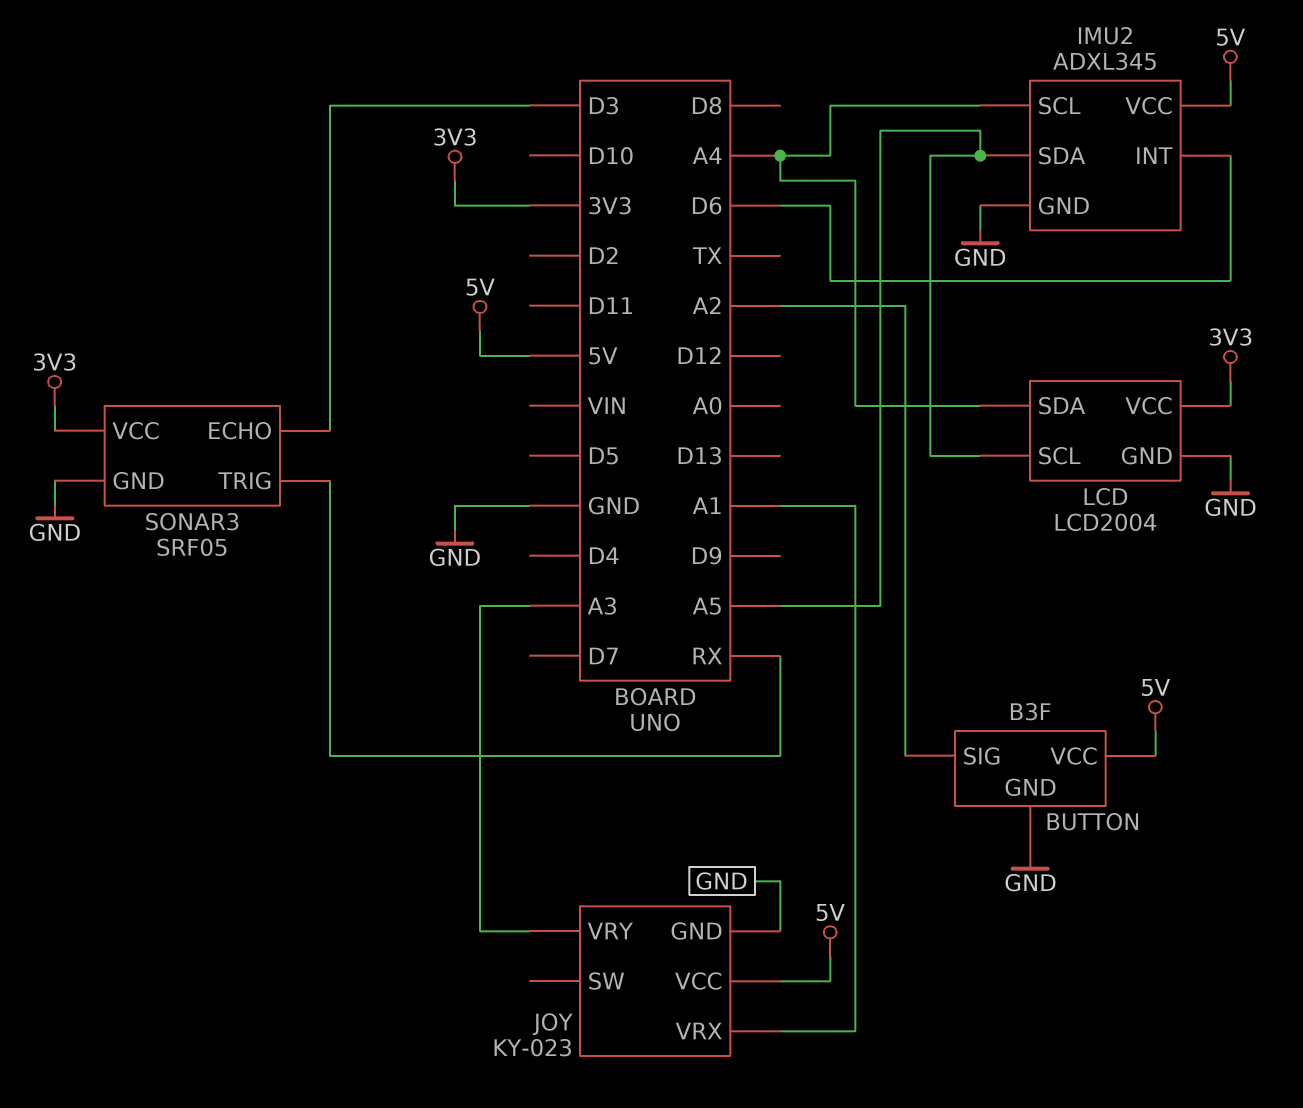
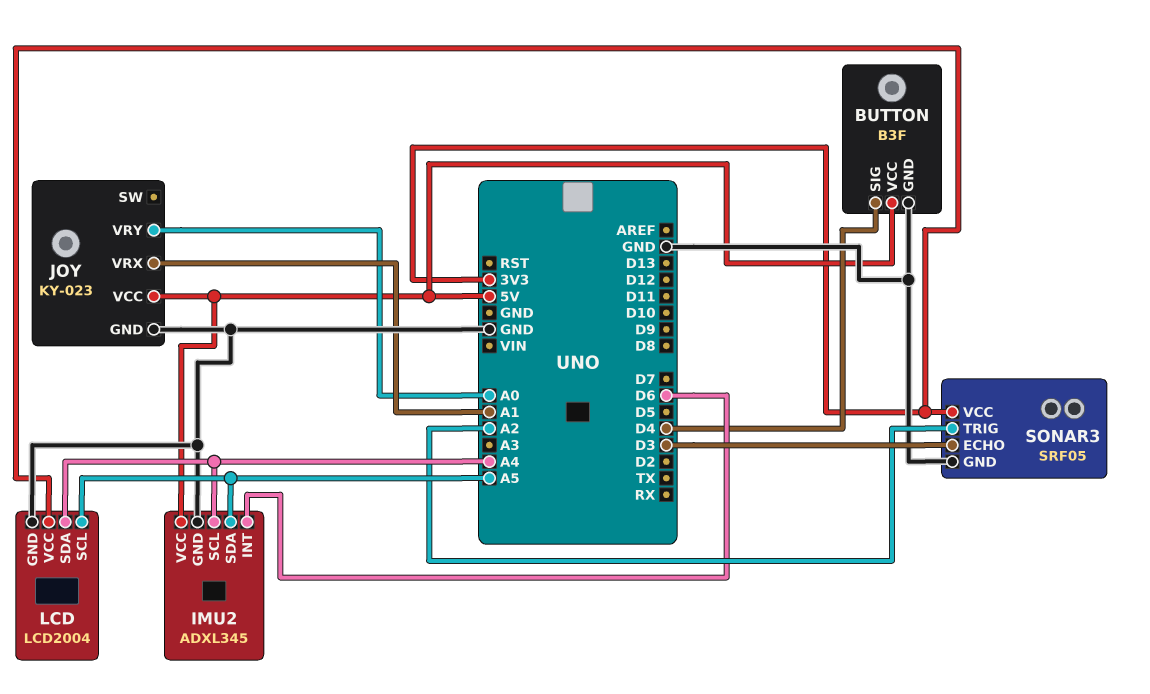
BUTTON pin SIG: A2 -> D4
JOY pin VRY: A3 -> A0
SONAR3 pin TRIG: RX -> A2

